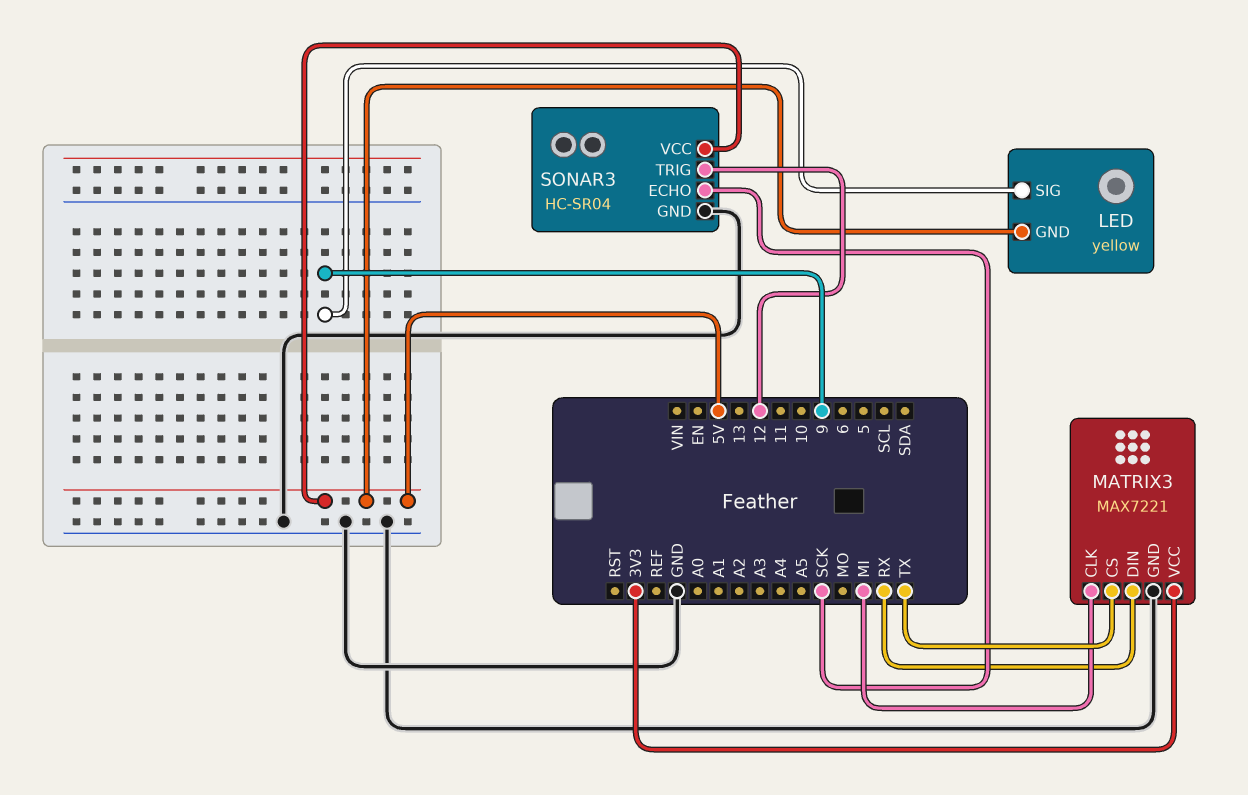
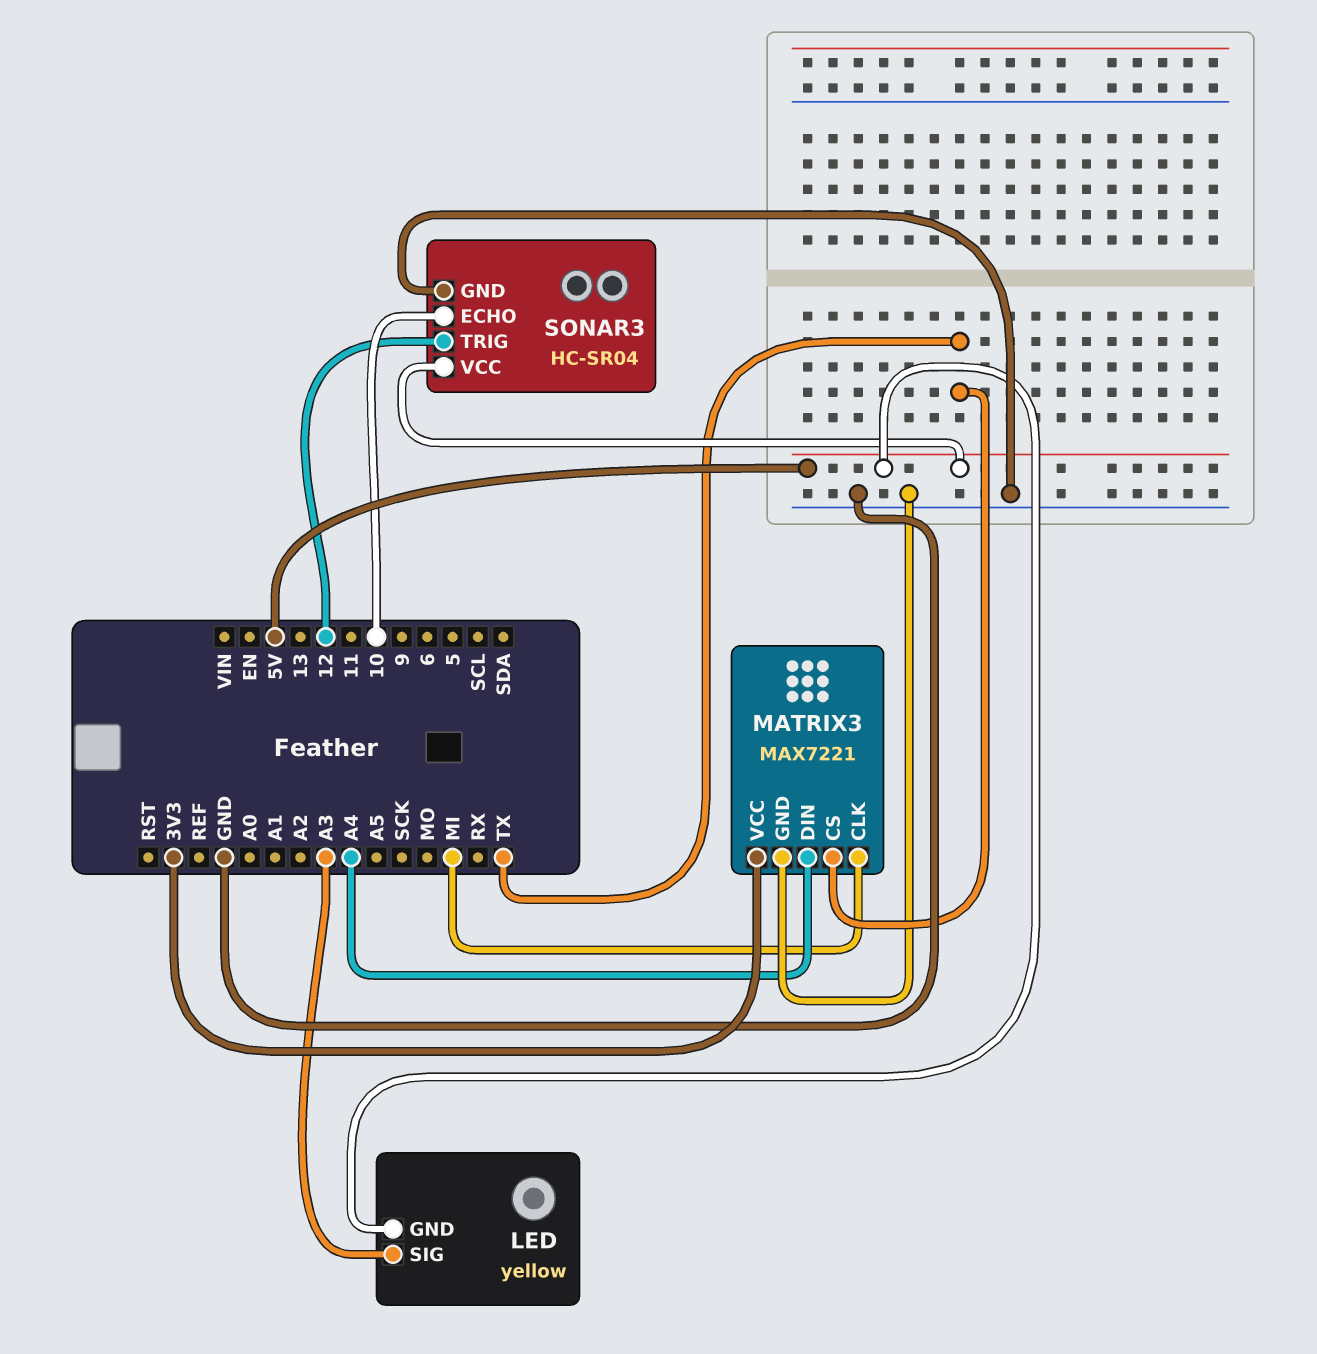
LED pin SIG: 9 -> A3
MATRIX3 pin DIN: RX -> A4
SONAR3 pin ECHO: SCK -> 10

